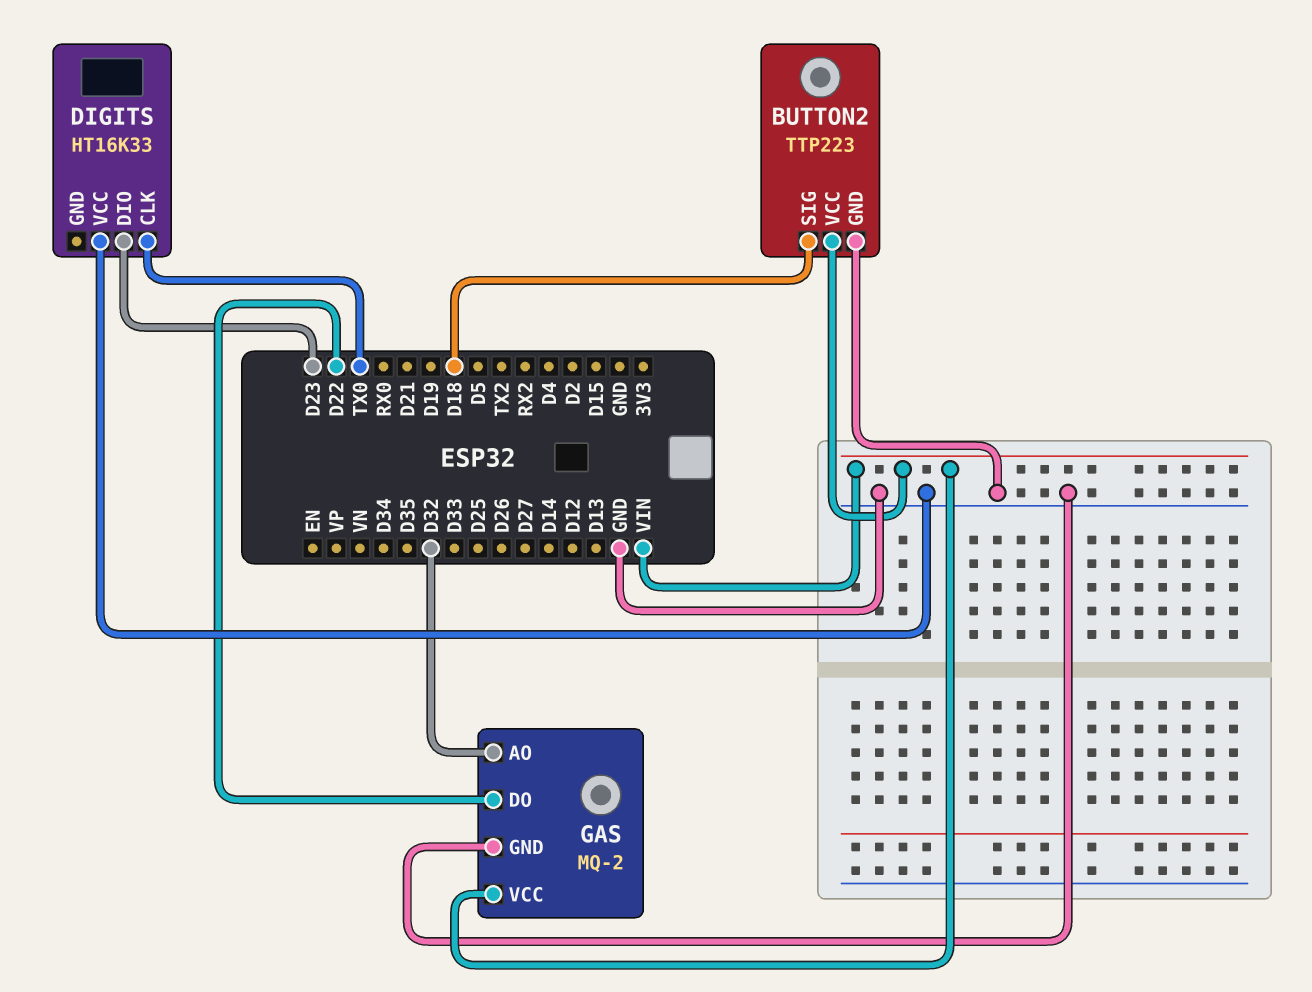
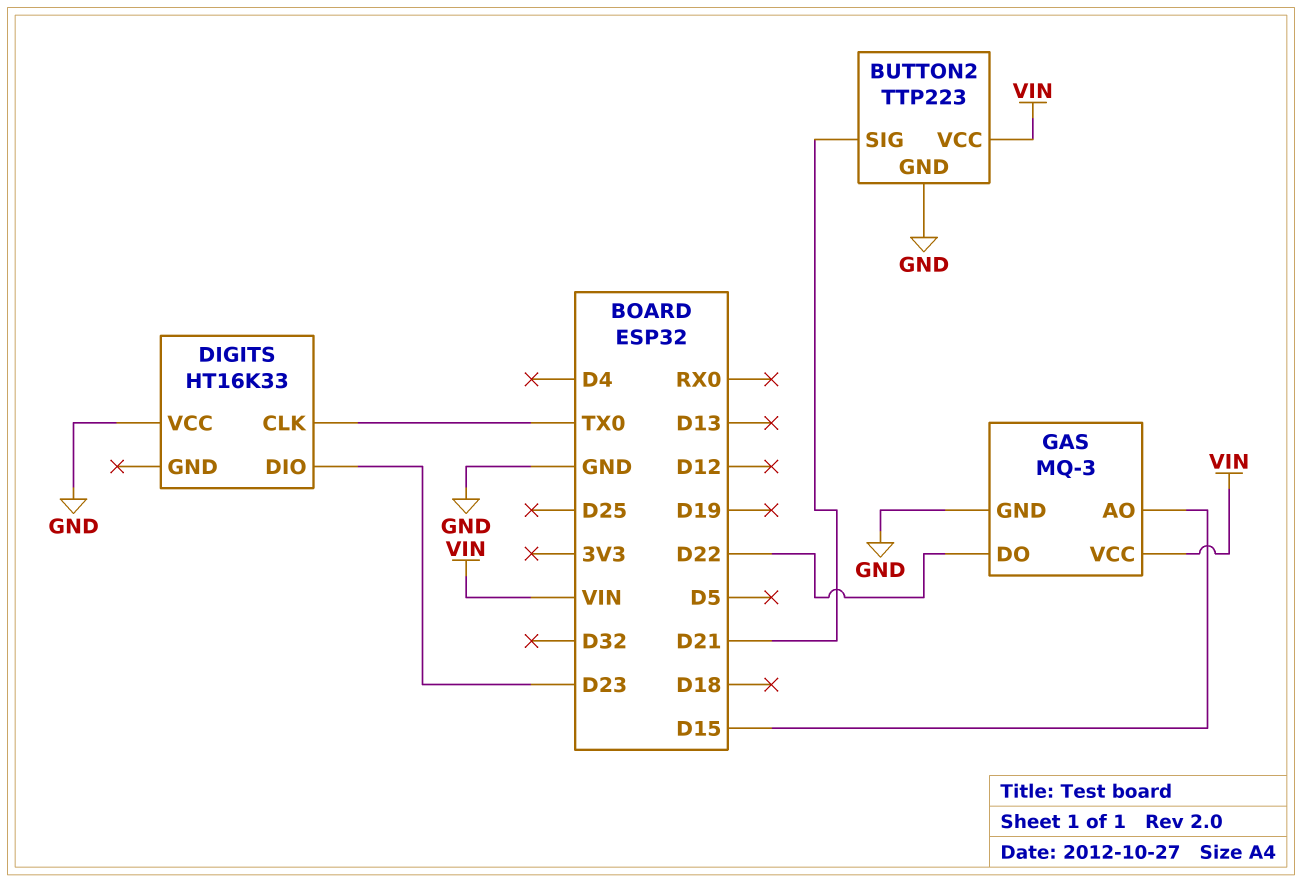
BUTTON2 pin SIG: D18 -> D21
GAS: MQ-2 -> MQ-3
GAS pin AO: D32 -> D15

